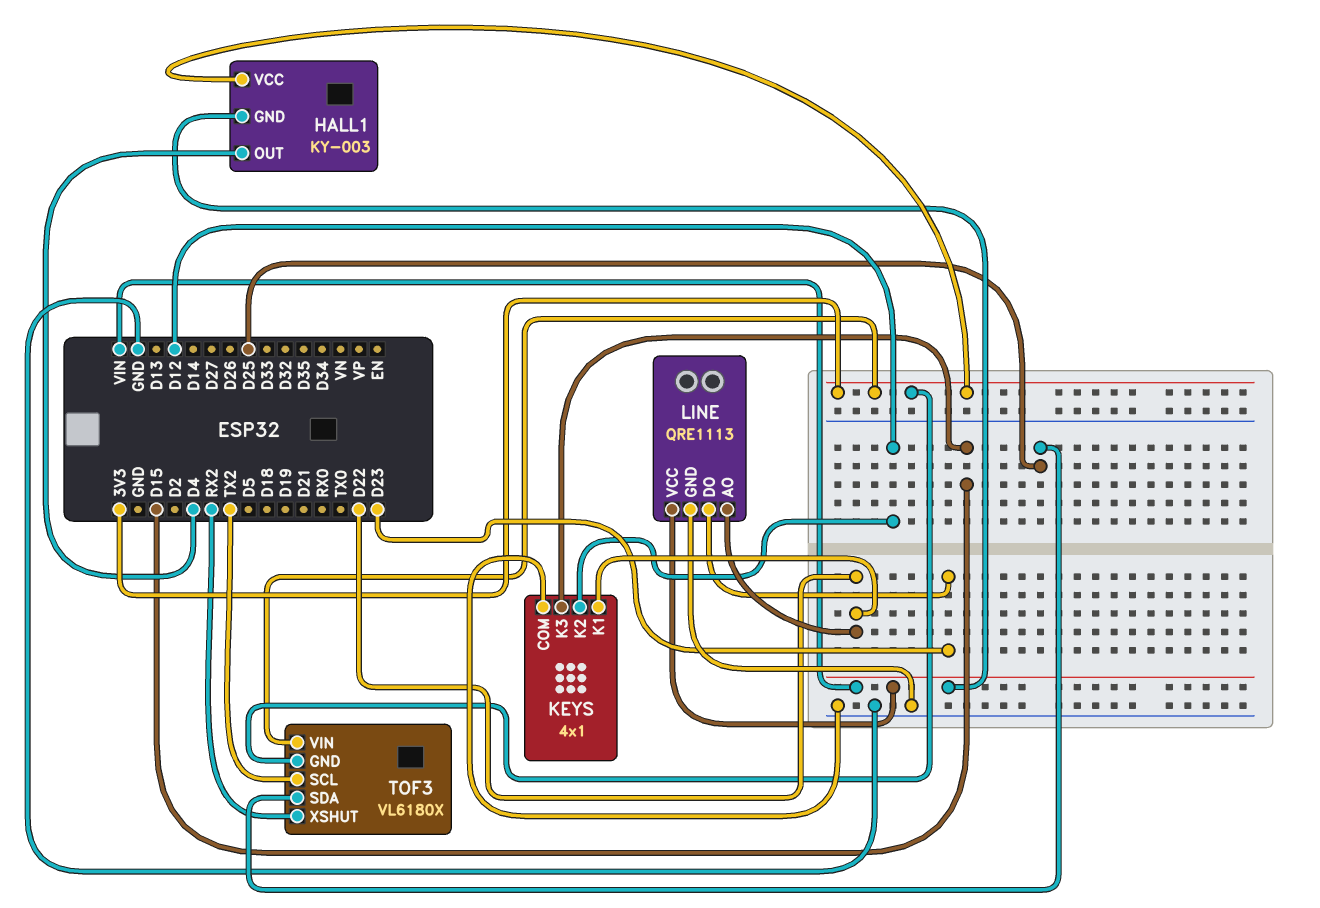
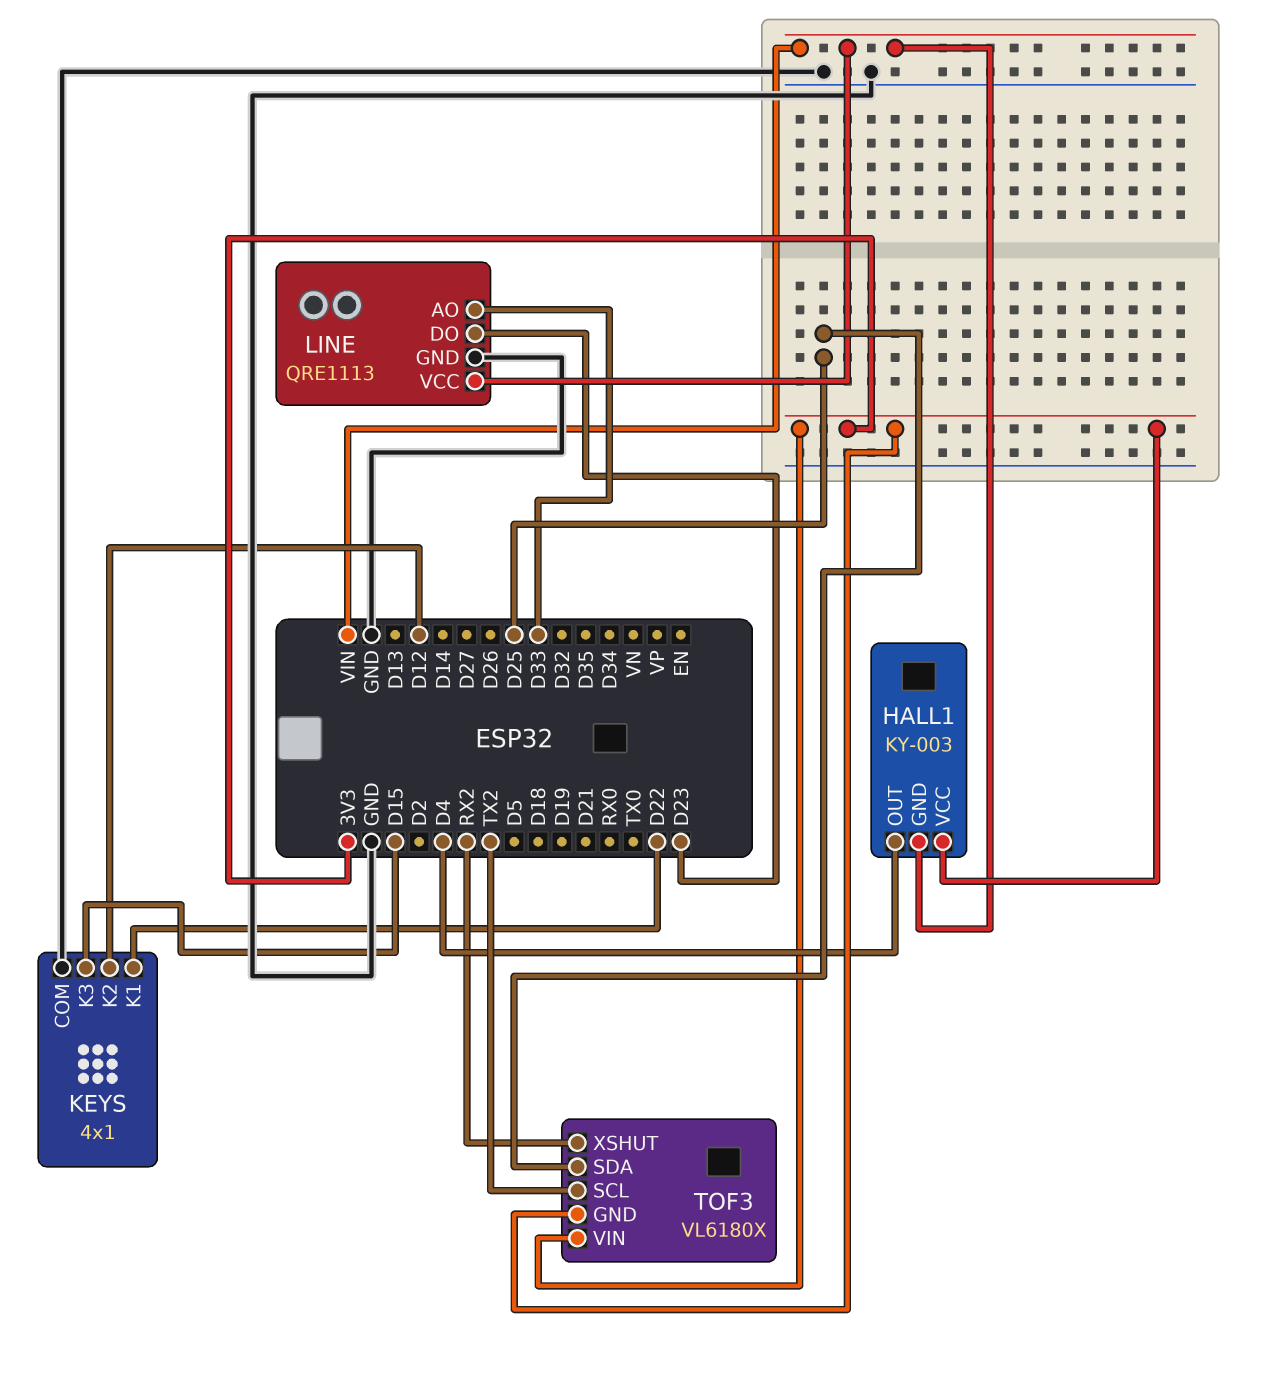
LINE pin AO: D22 -> D33

